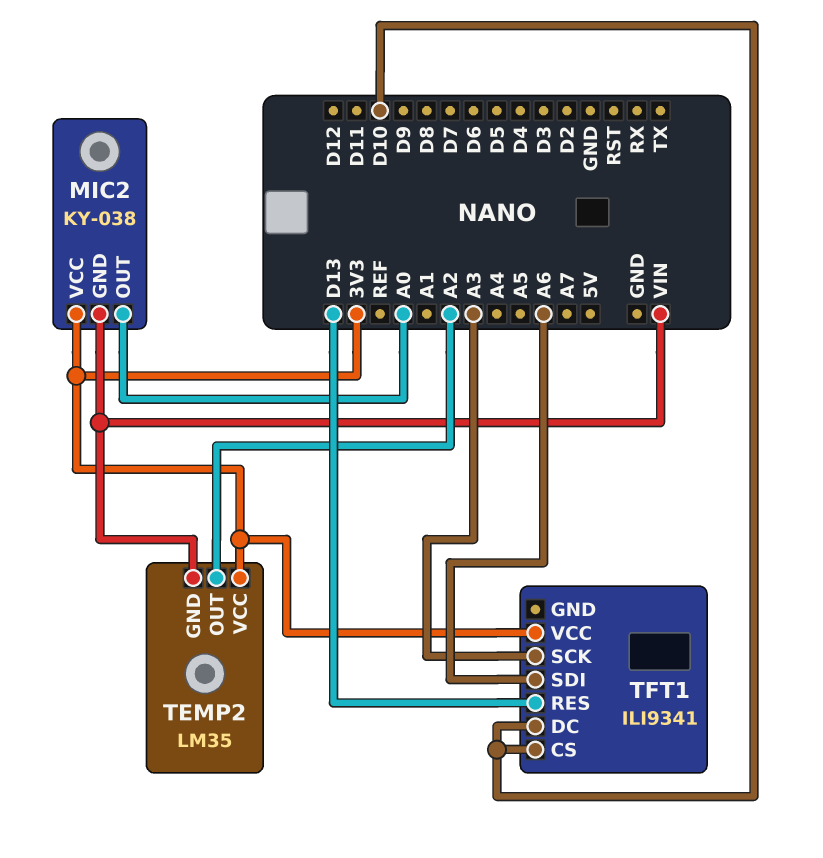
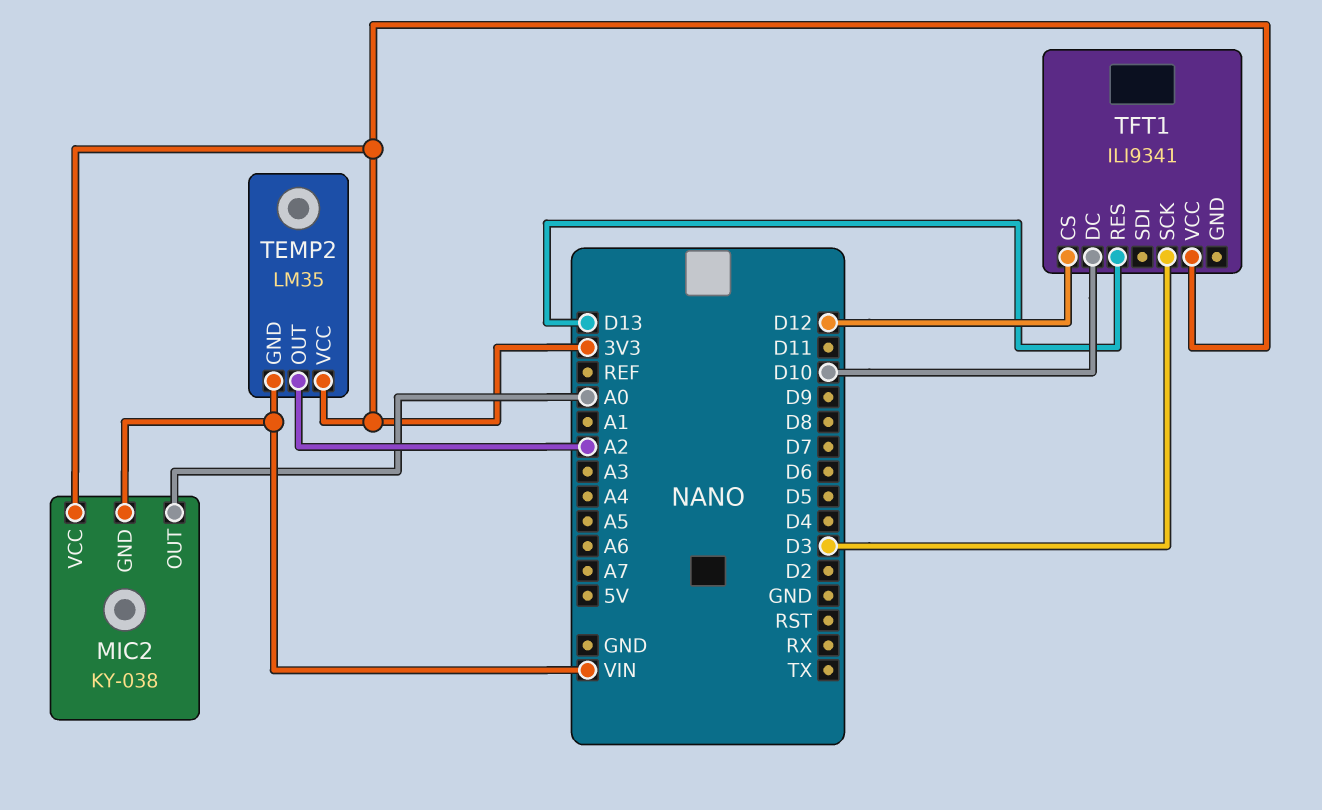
TFT1 pin CS: D10 -> D12
TFT1 pin SCK: A3 -> D3
TFT1 pin SDI: A6 -> none

